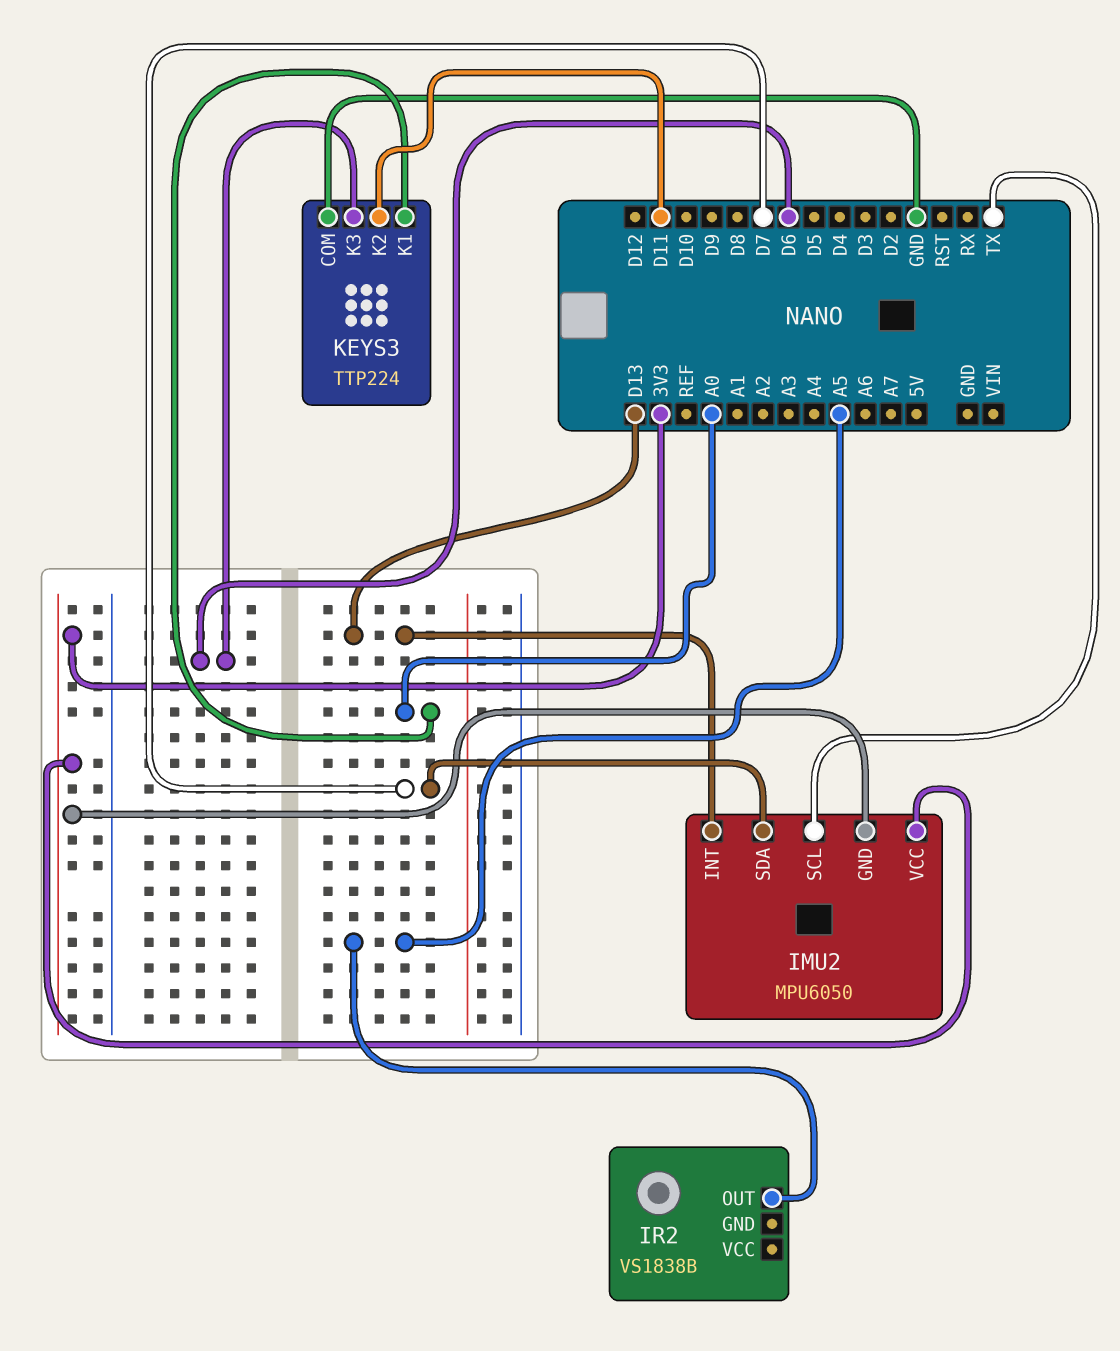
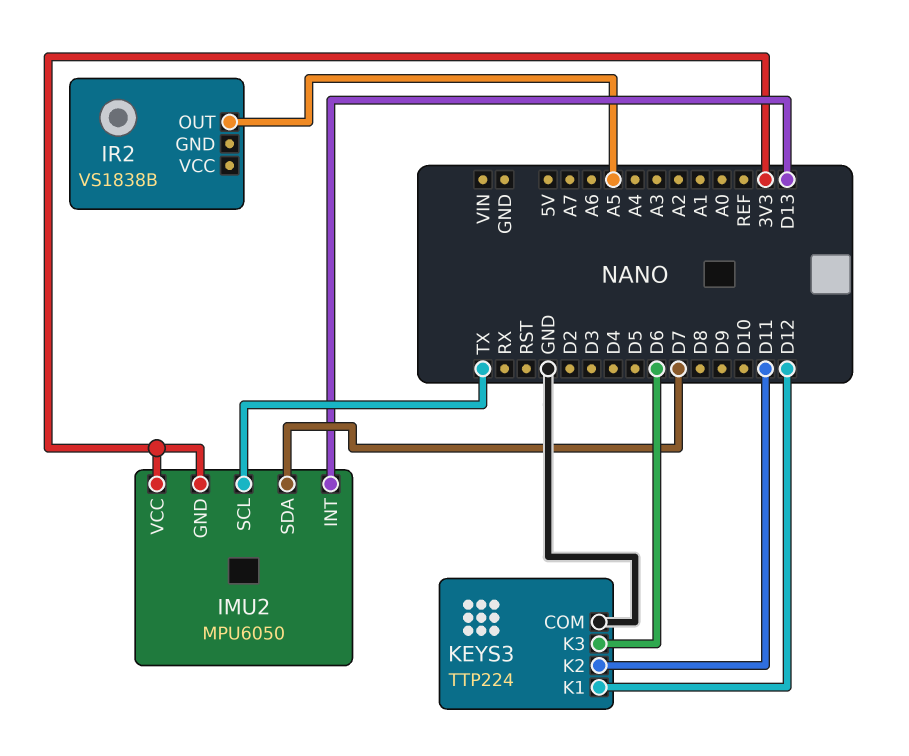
KEYS3 pin K1: A0 -> D12

